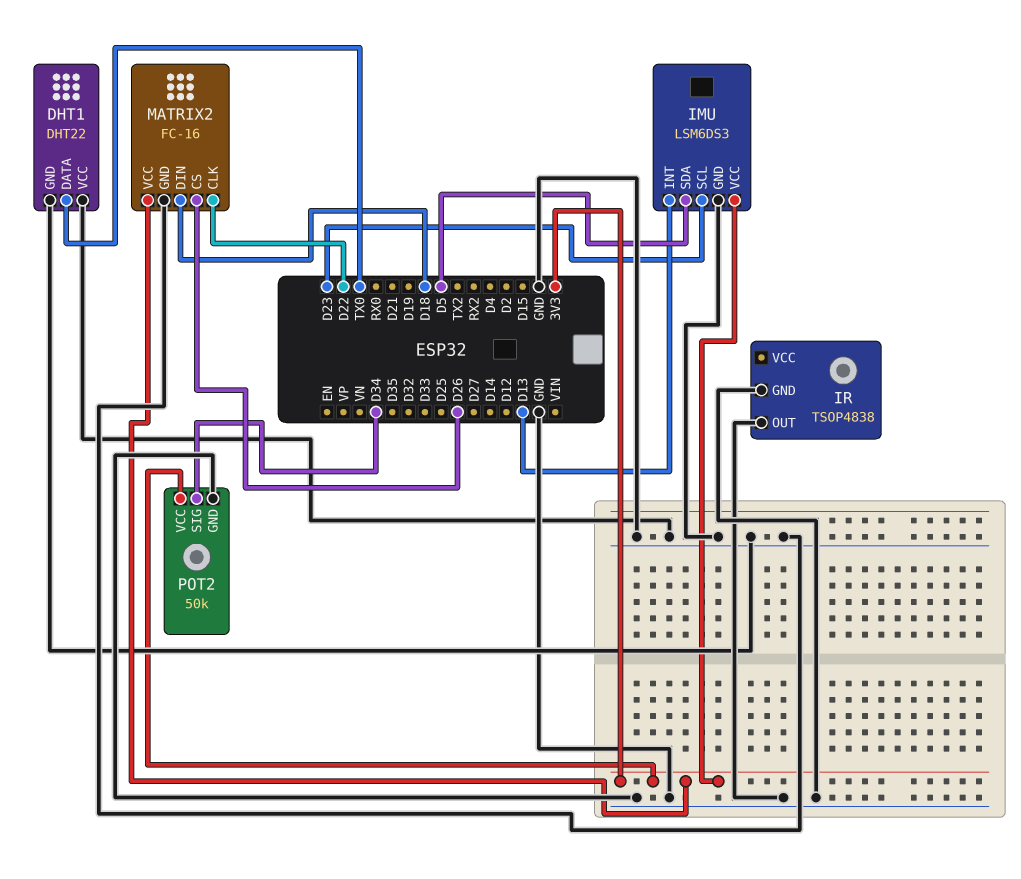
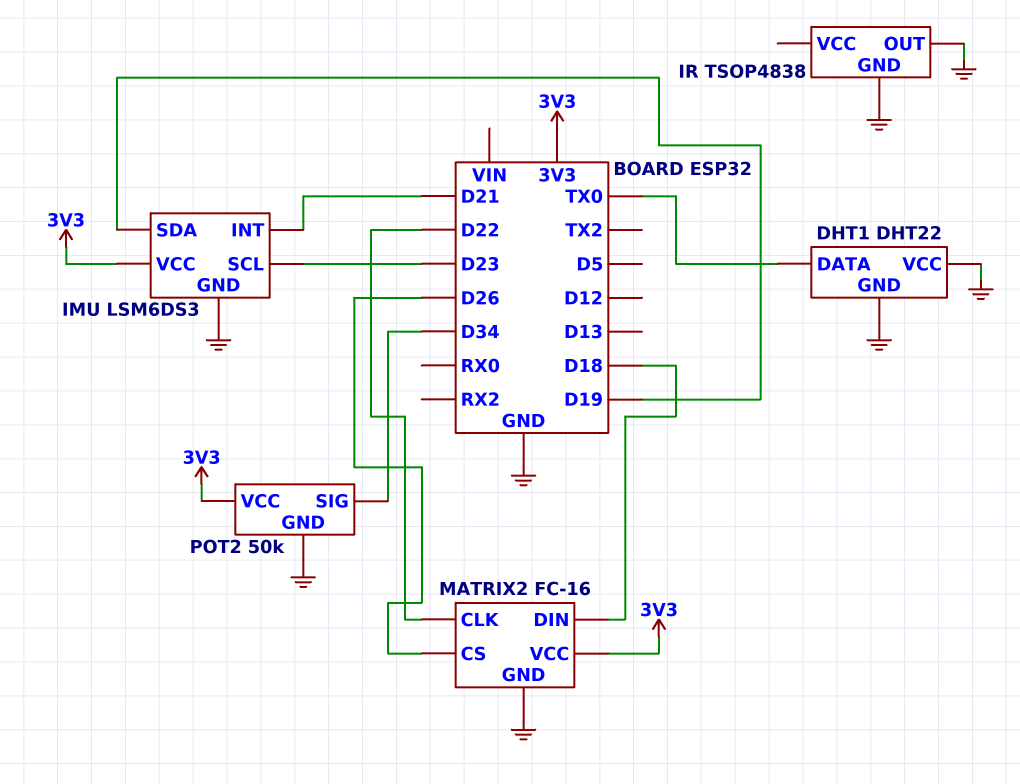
IMU pin INT: D13 -> D21
IMU pin SDA: D5 -> D19

